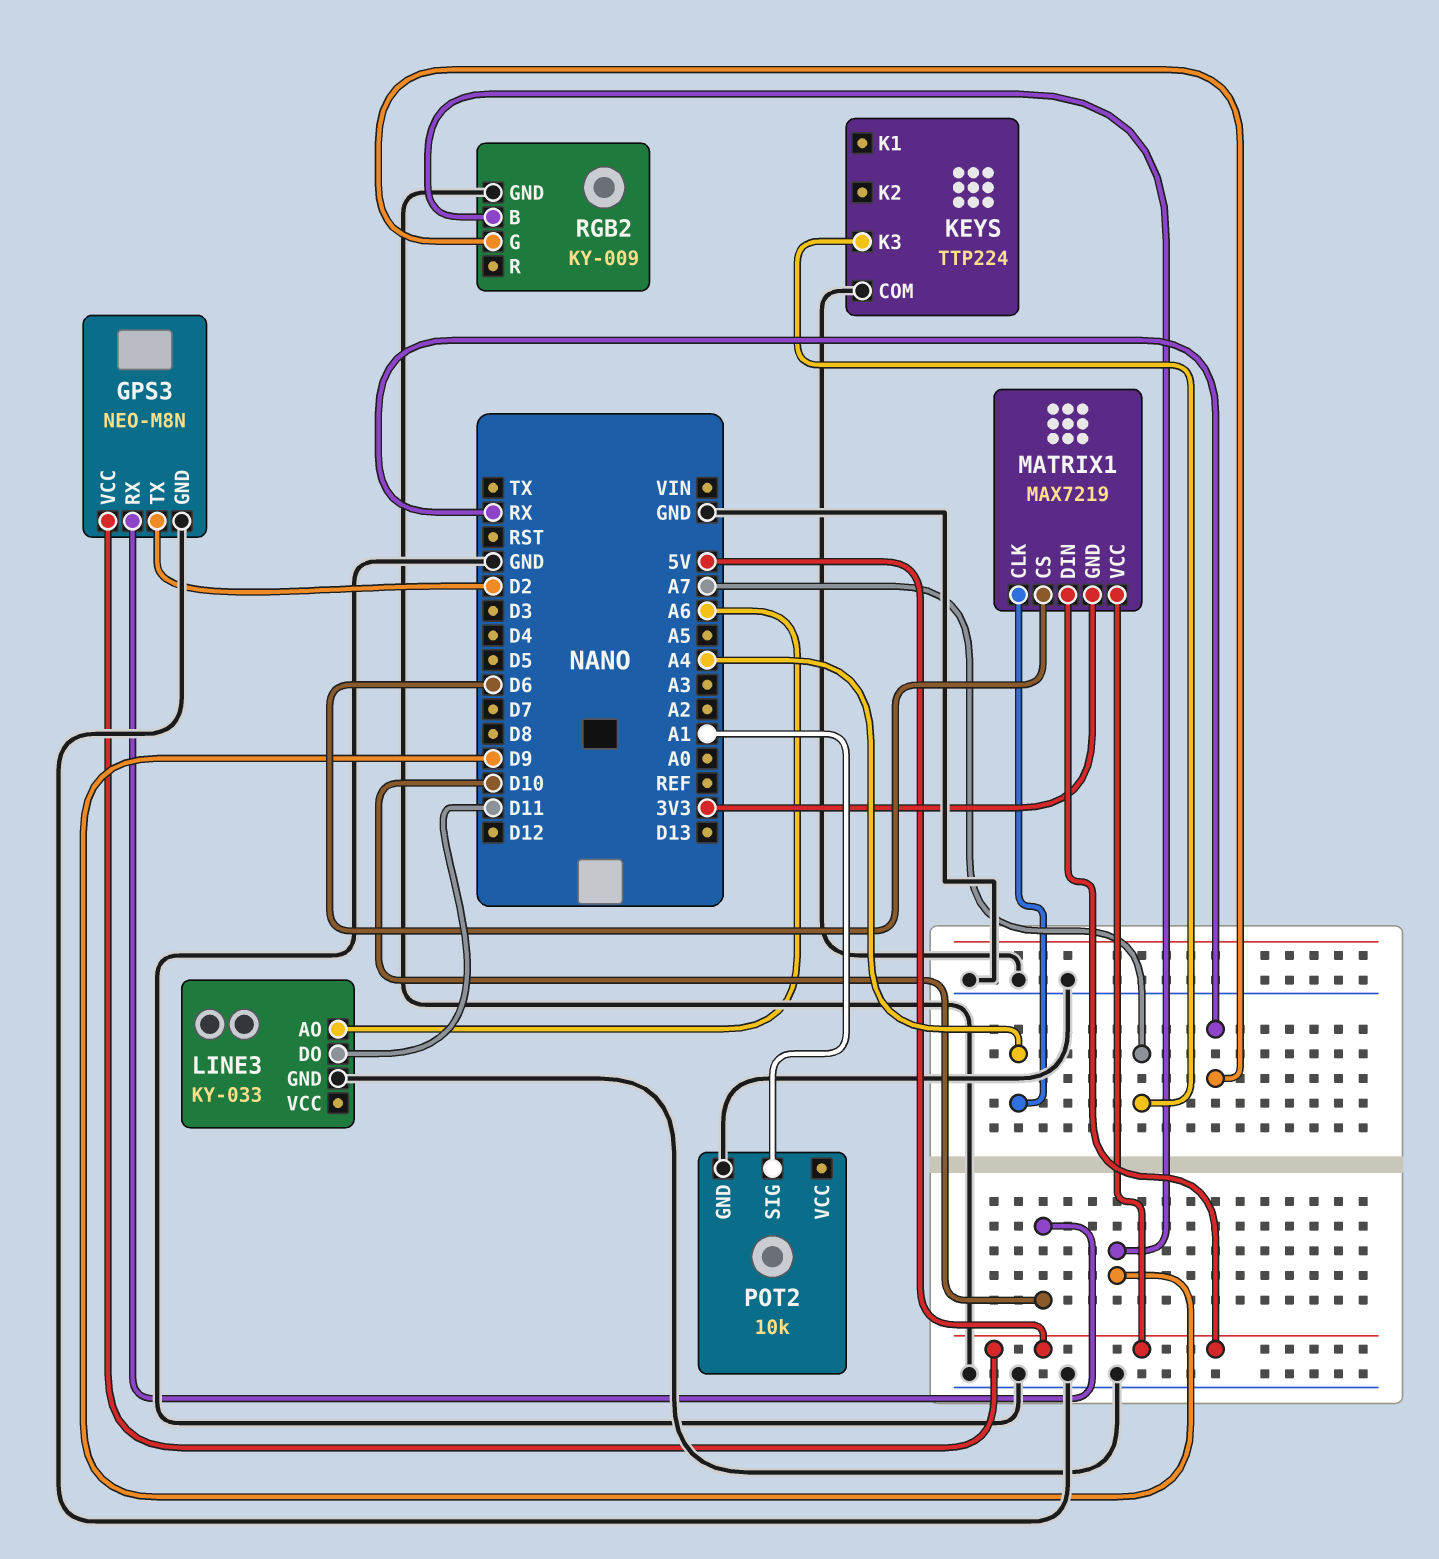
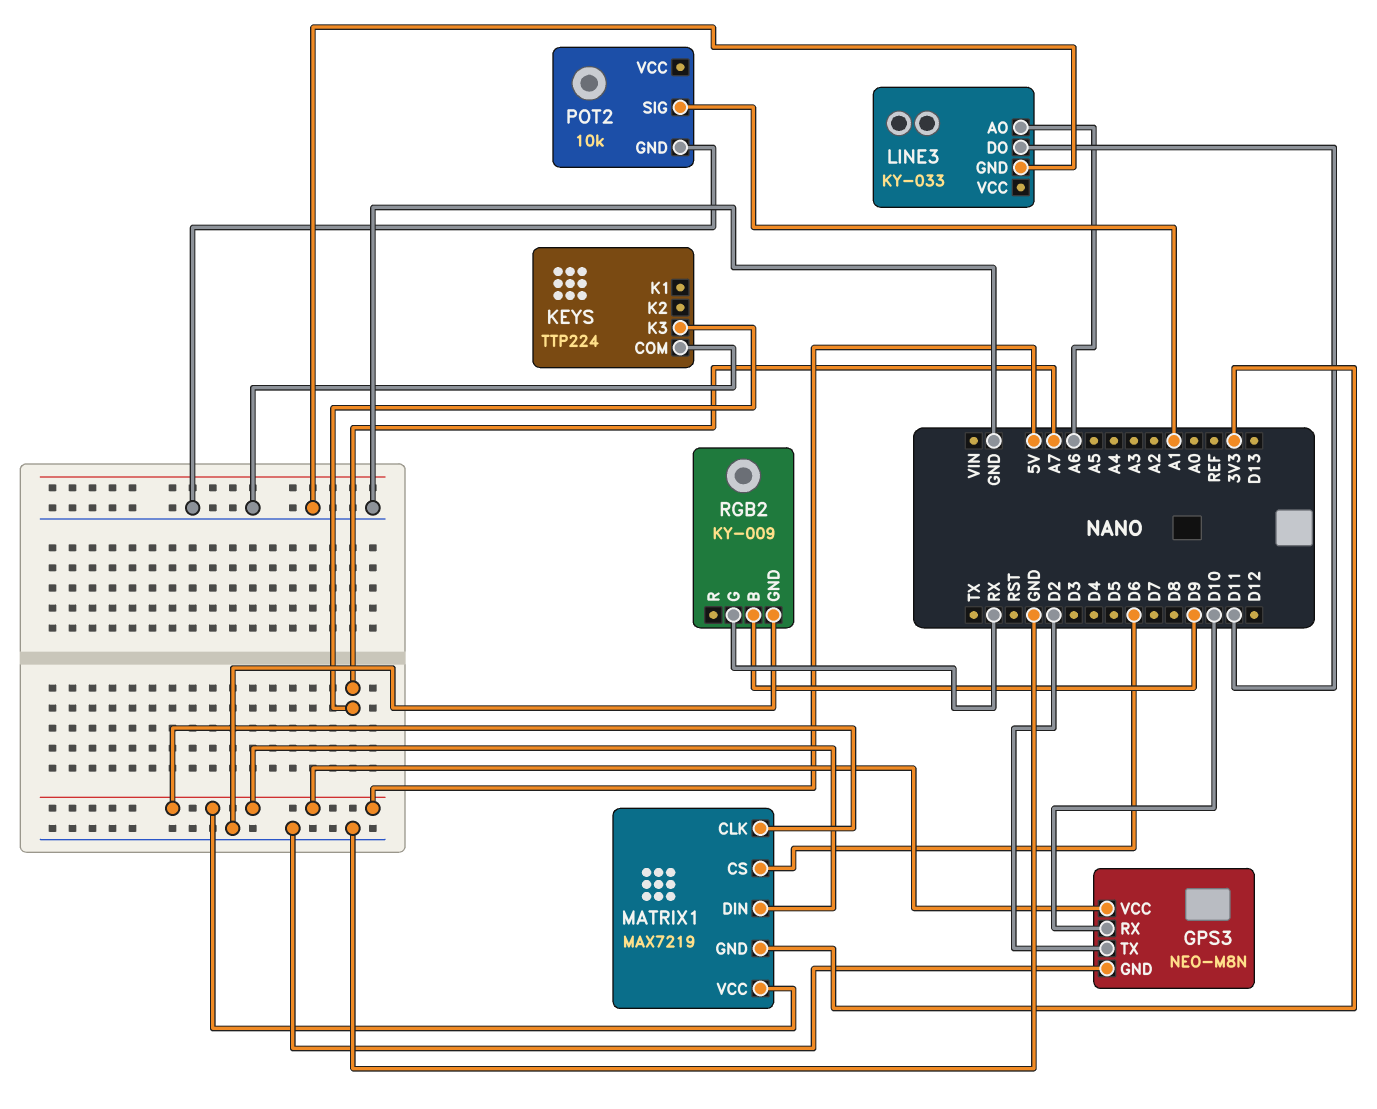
MATRIX1 pin CLK: A4 -> 5V

